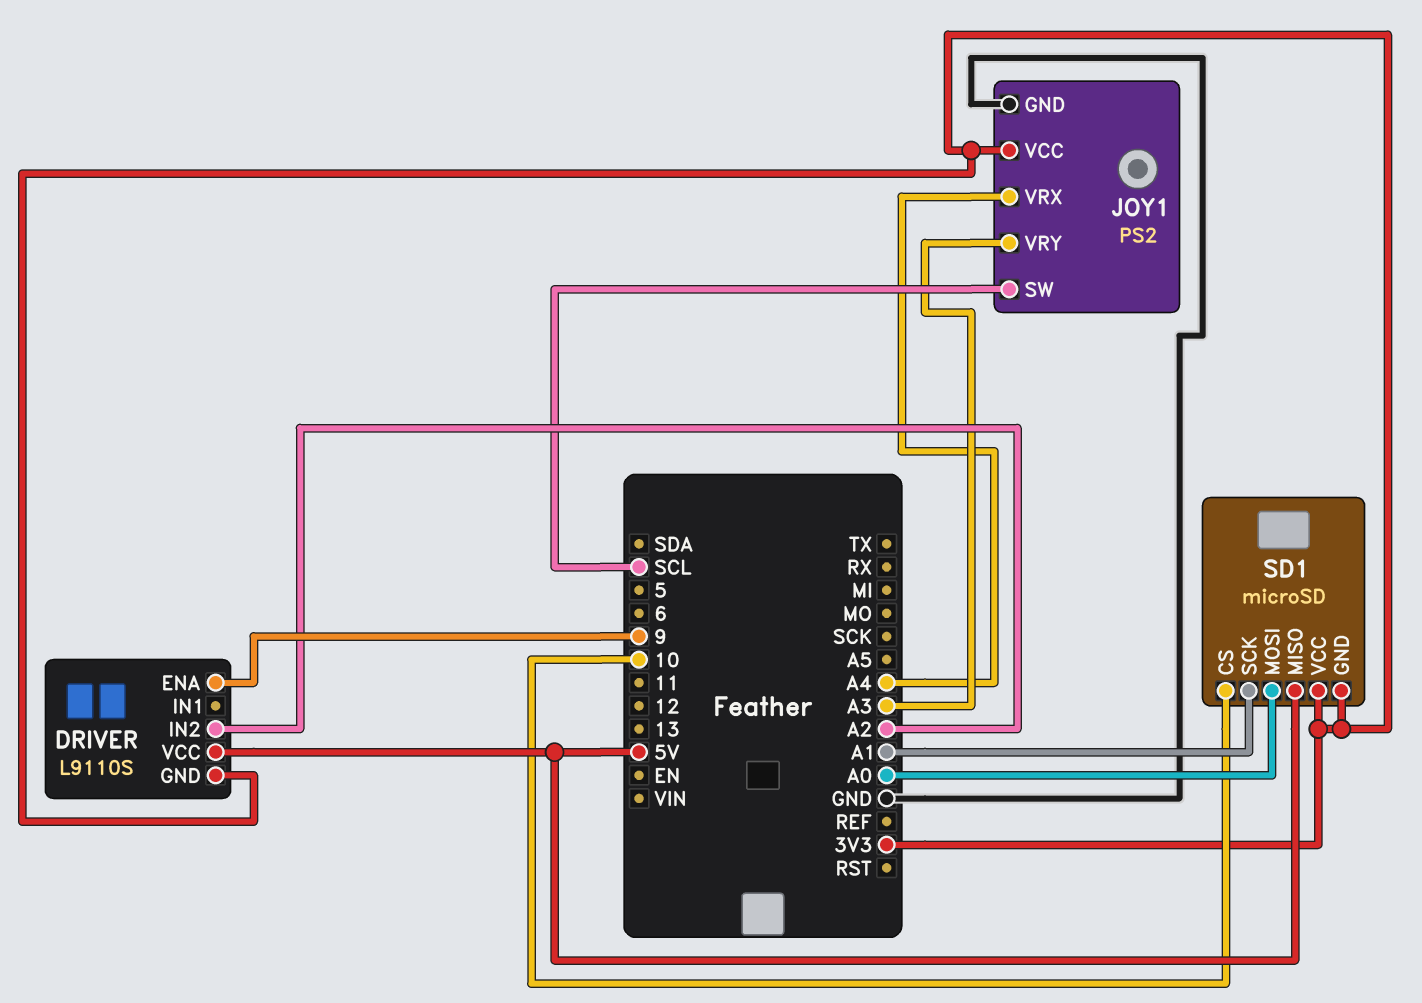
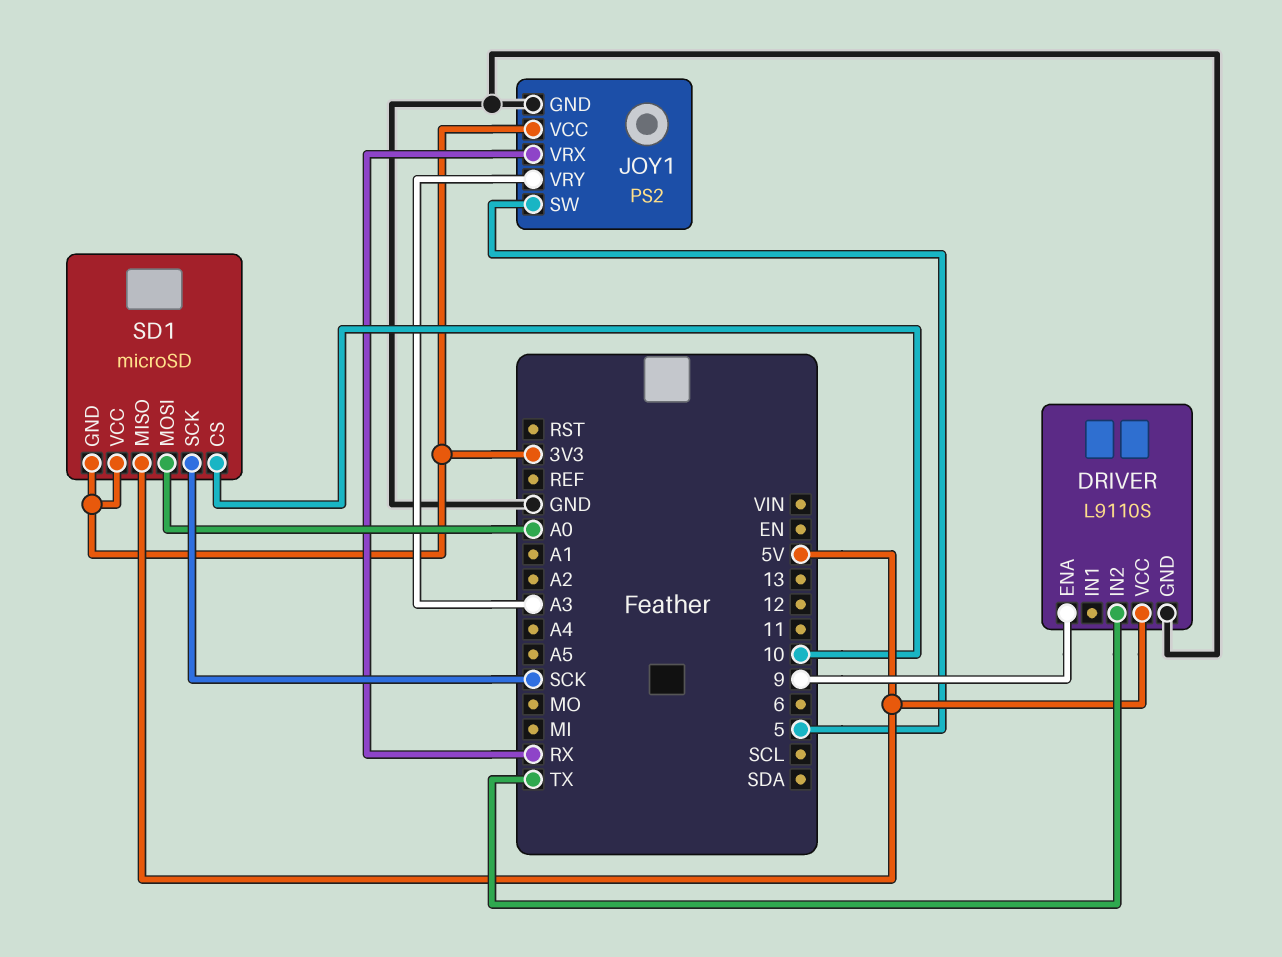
DRIVER pin GND: 3V3 -> GND
DRIVER pin IN2: A2 -> TX
JOY1 pin SW: SCL -> 5
JOY1 pin VRX: A4 -> RX
SD1 pin SCK: A1 -> SCK

